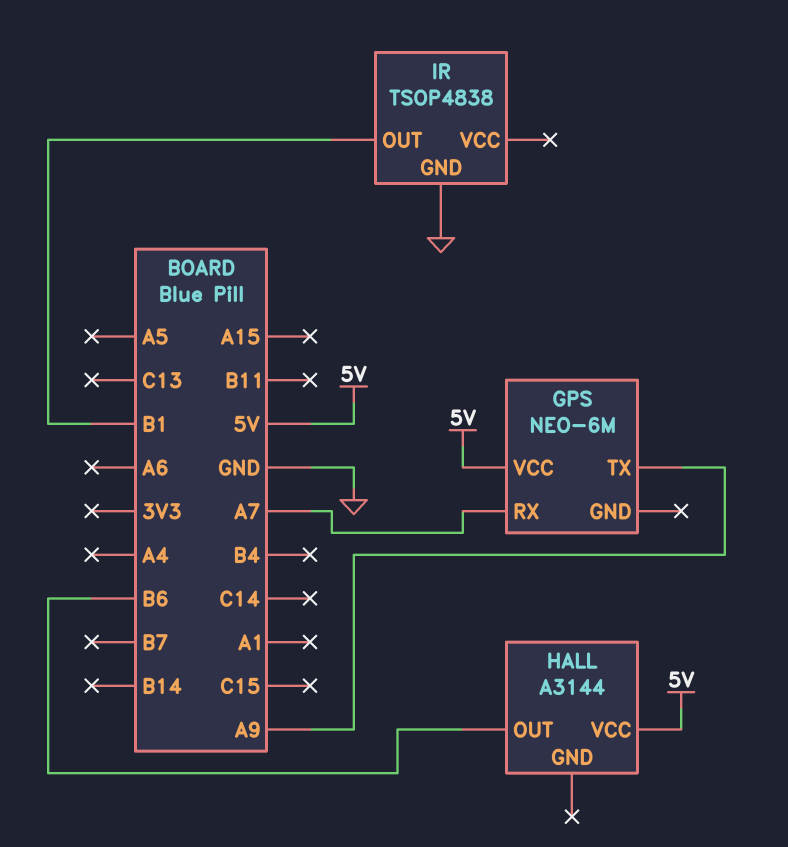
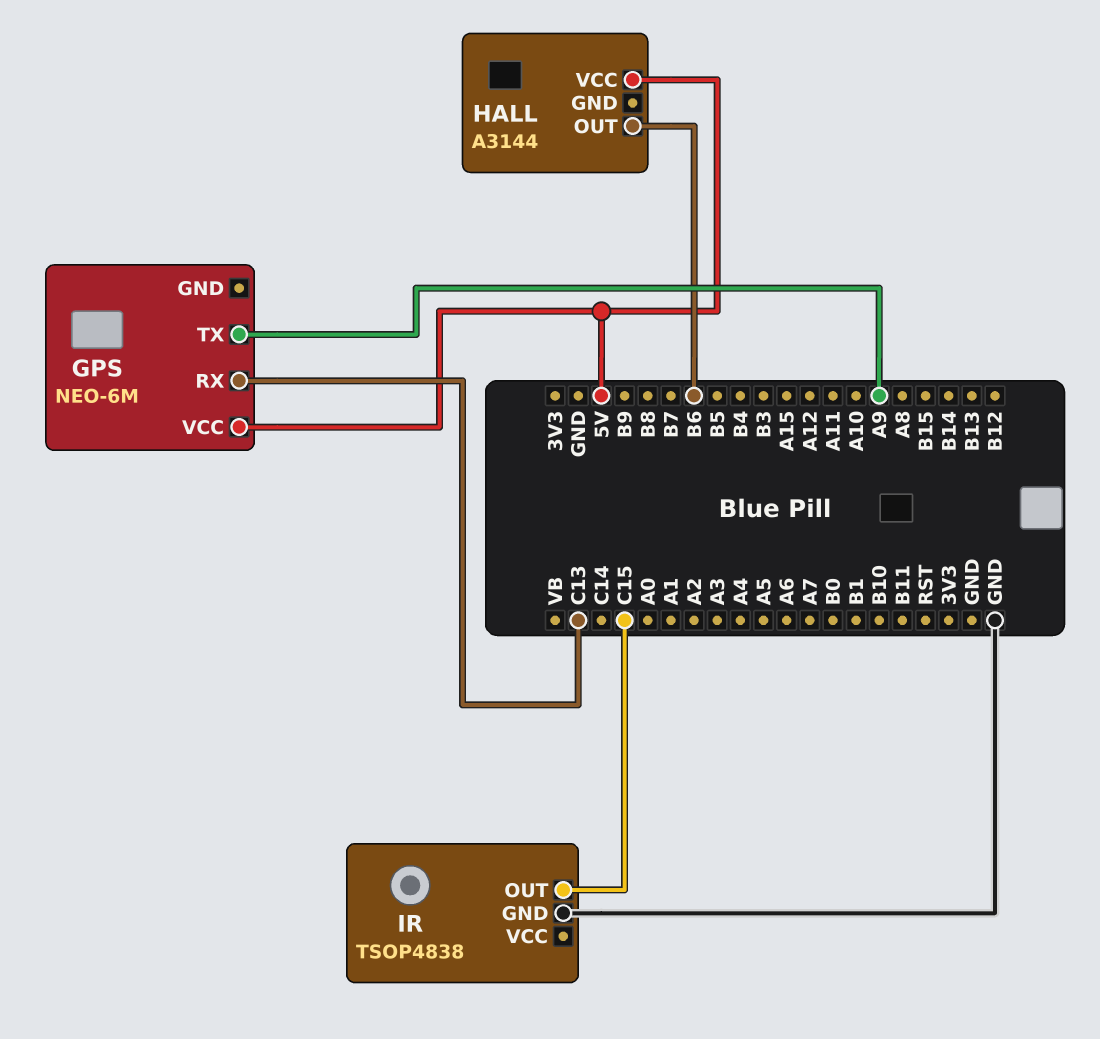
GPS pin RX: A7 -> C13
IR pin OUT: B1 -> C15

